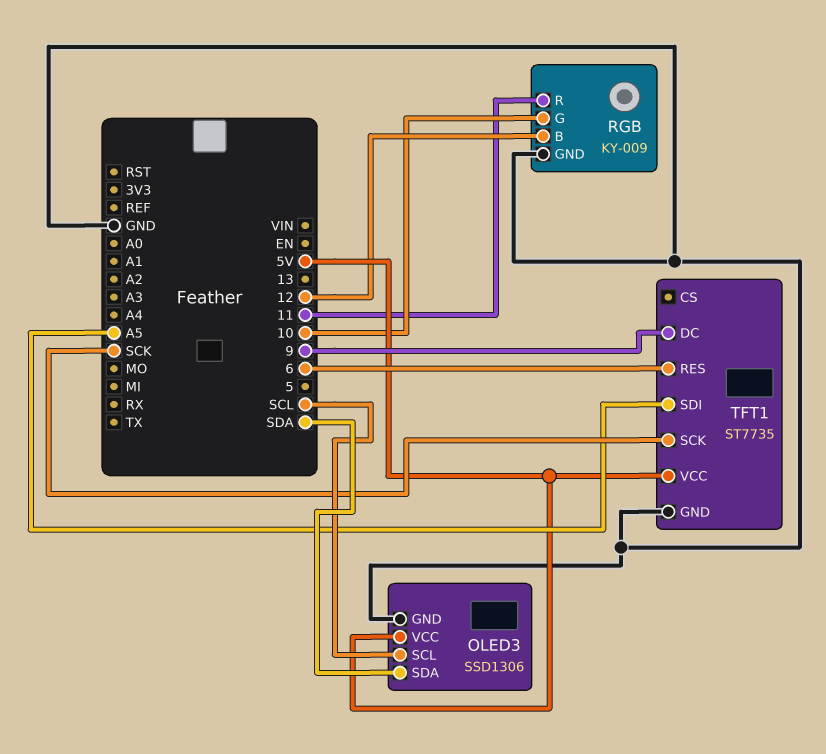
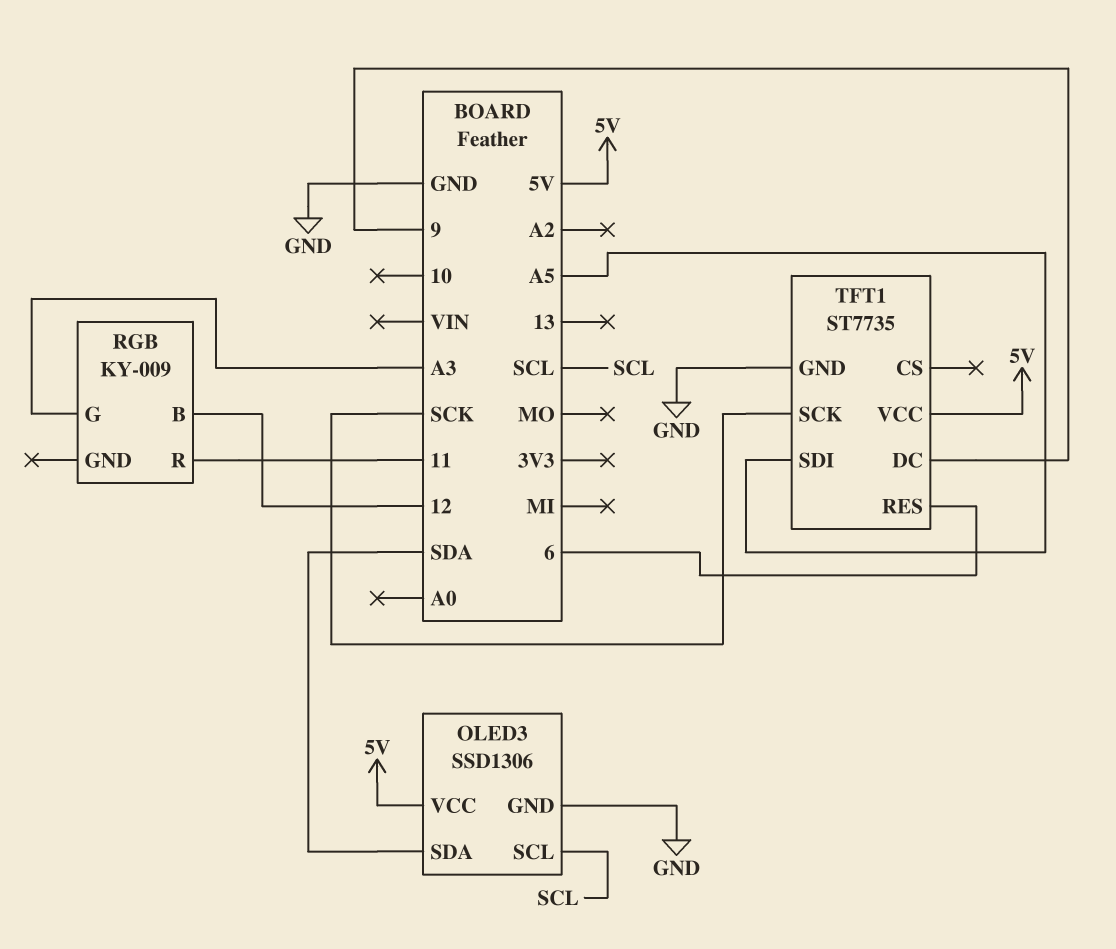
RGB pin G: 10 -> A3
RGB pin GND: GND -> none

